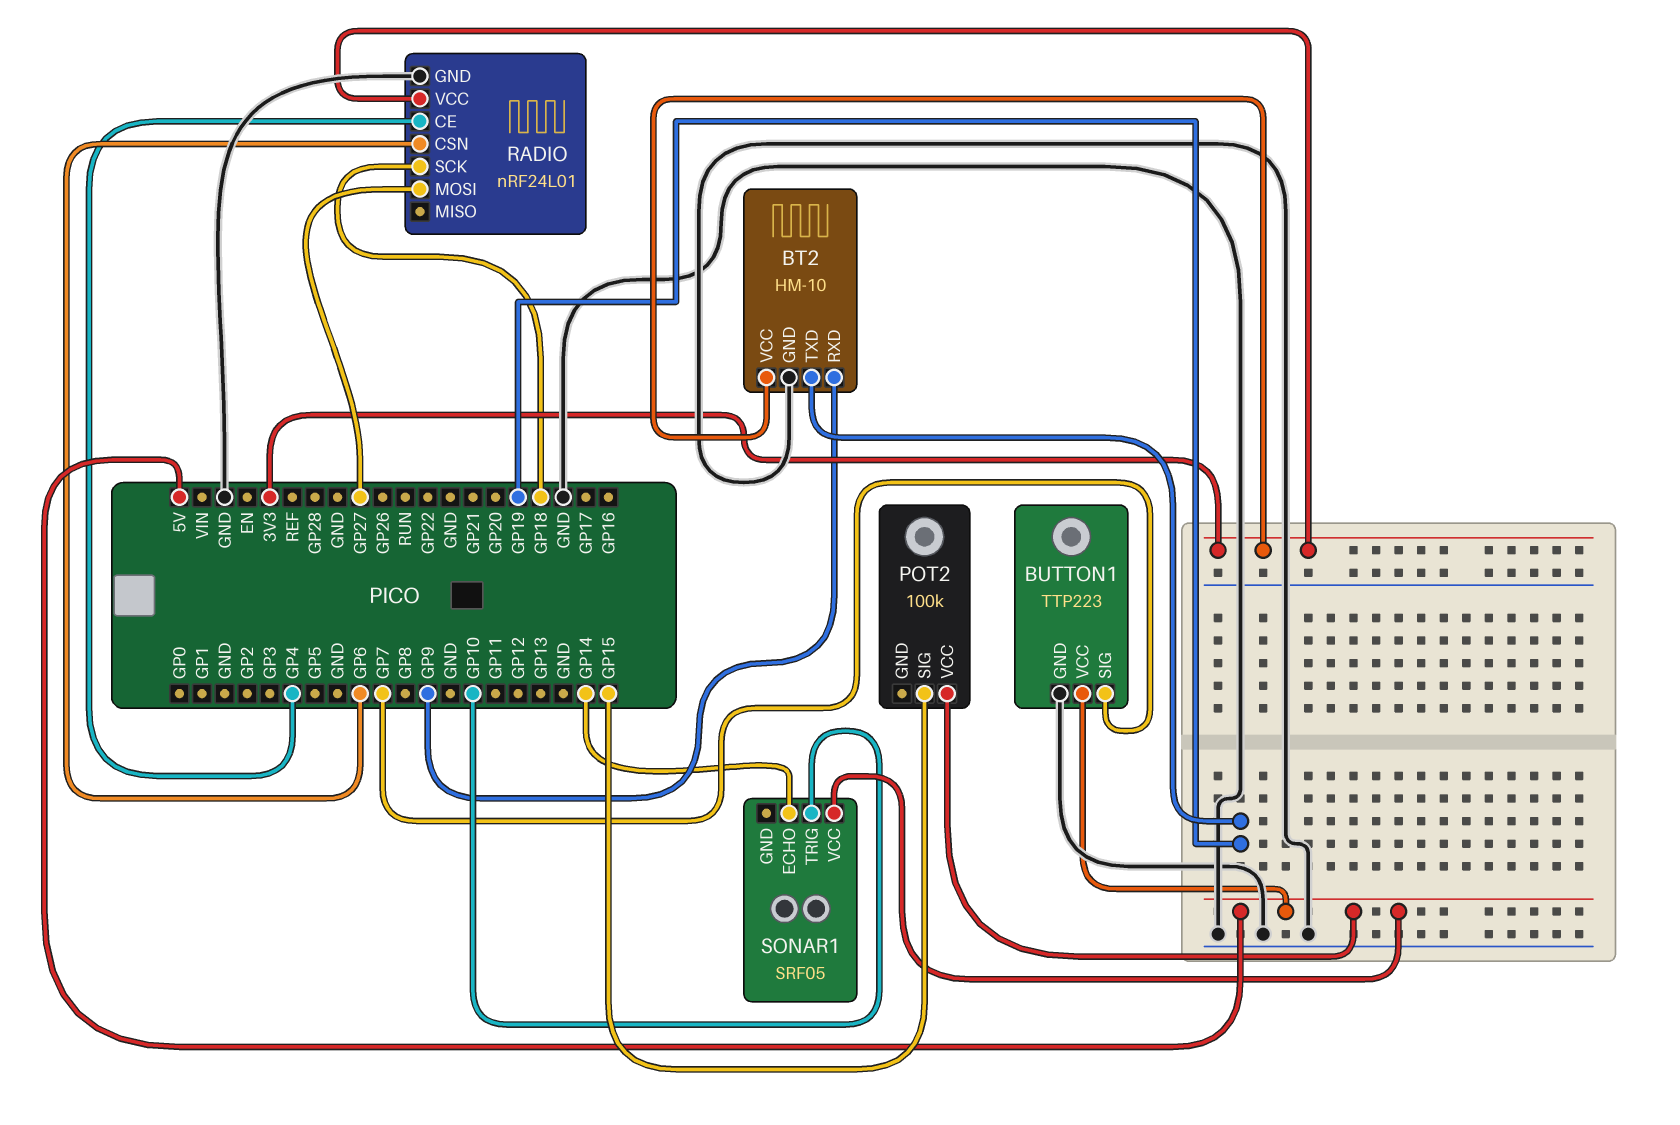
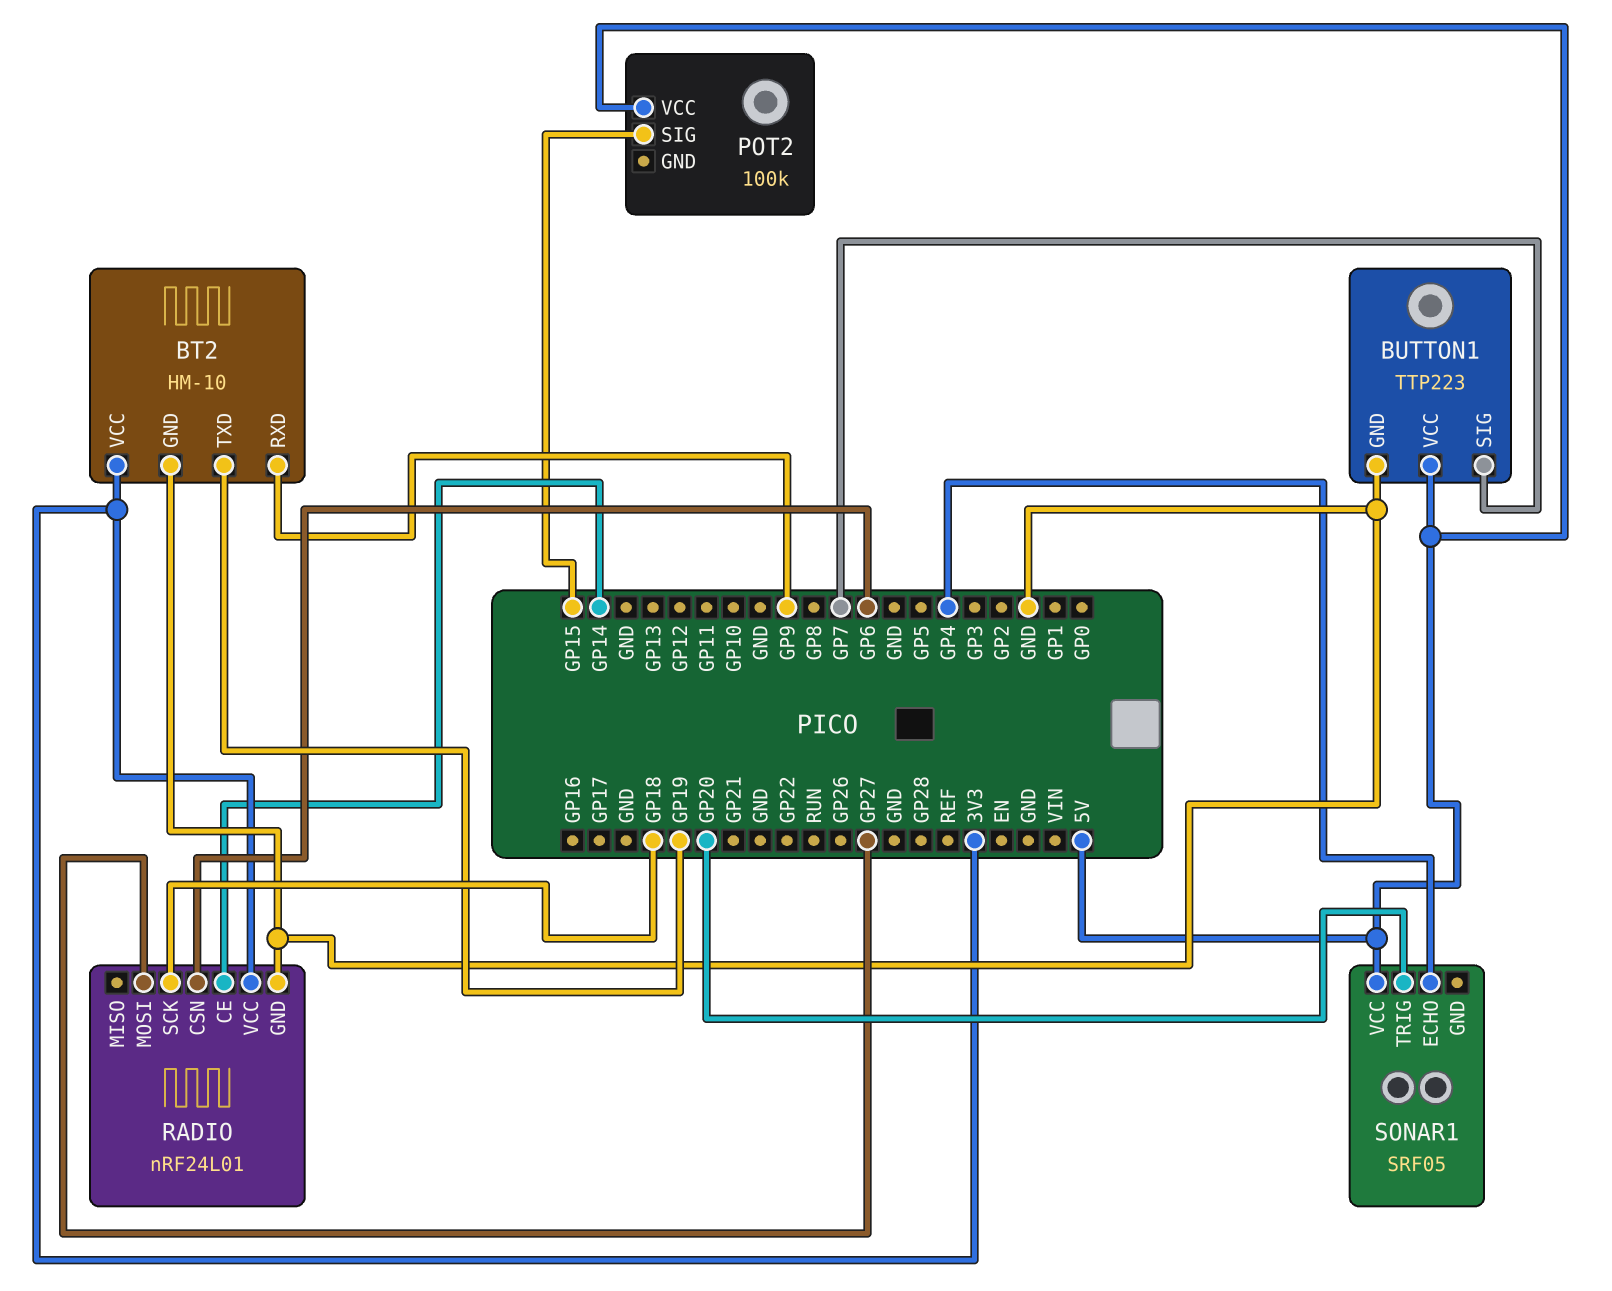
RADIO pin CE: GP4 -> GP14
SONAR1 pin ECHO: GP14 -> GP4
SONAR1 pin TRIG: GP10 -> GP20

